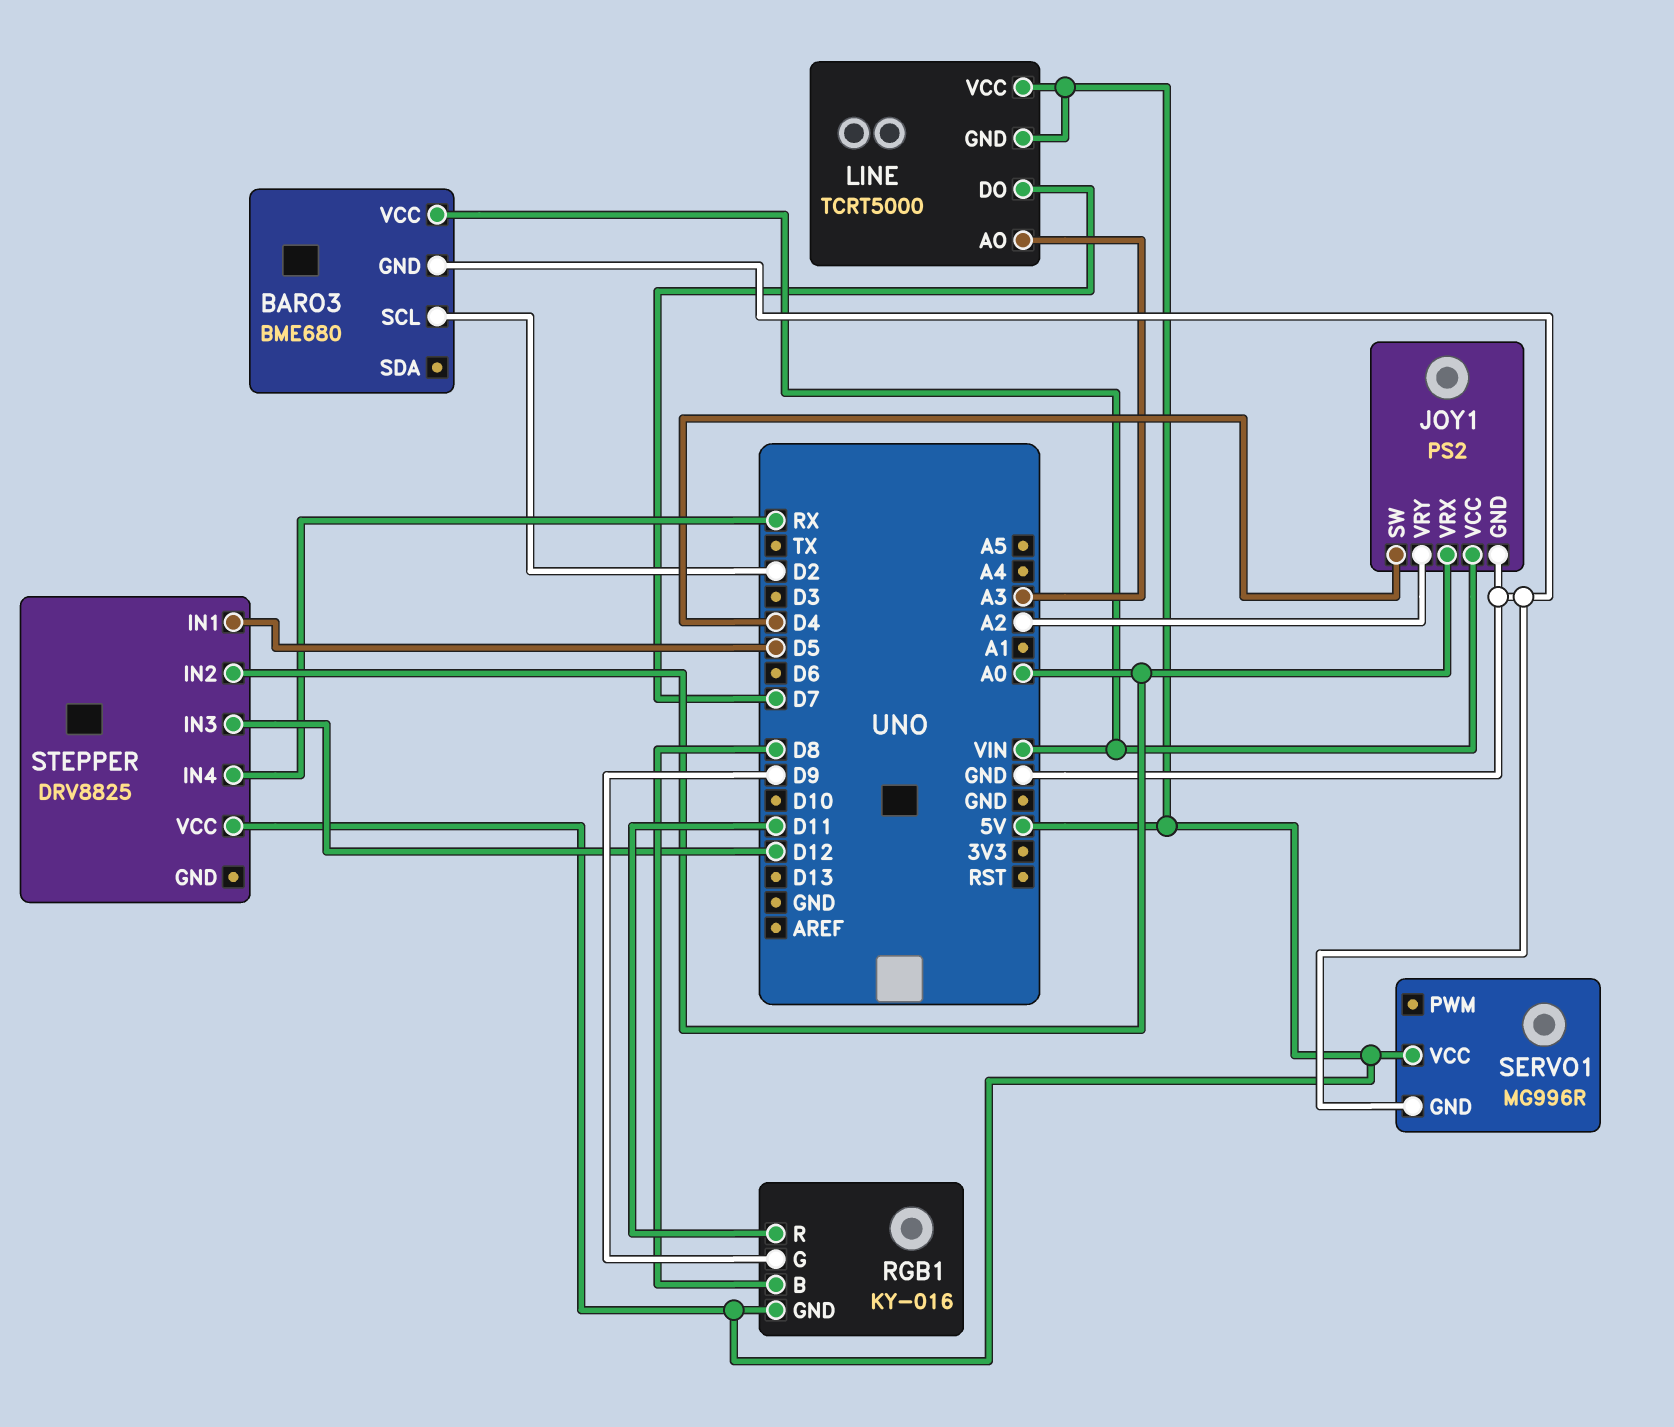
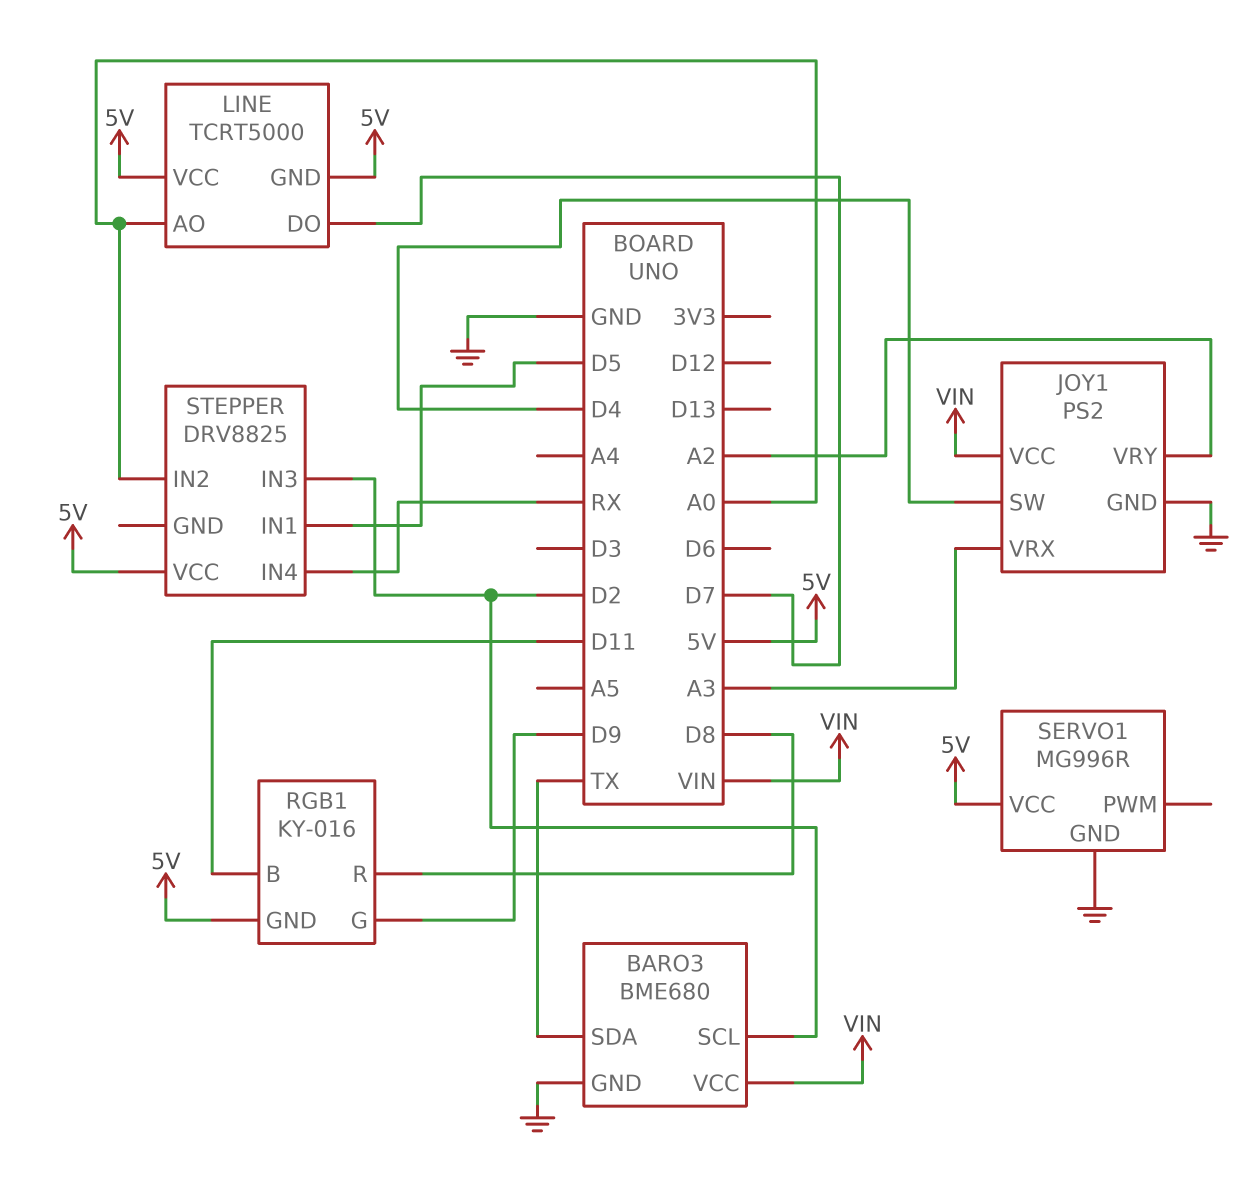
BARO3 pin SDA: none -> TX
JOY1 pin VRX: A0 -> A3
LINE pin AO: A3 -> A0
RGB1 pin B: D8 -> D11
RGB1 pin R: D11 -> D8
STEPPER pin IN3: D12 -> D2

